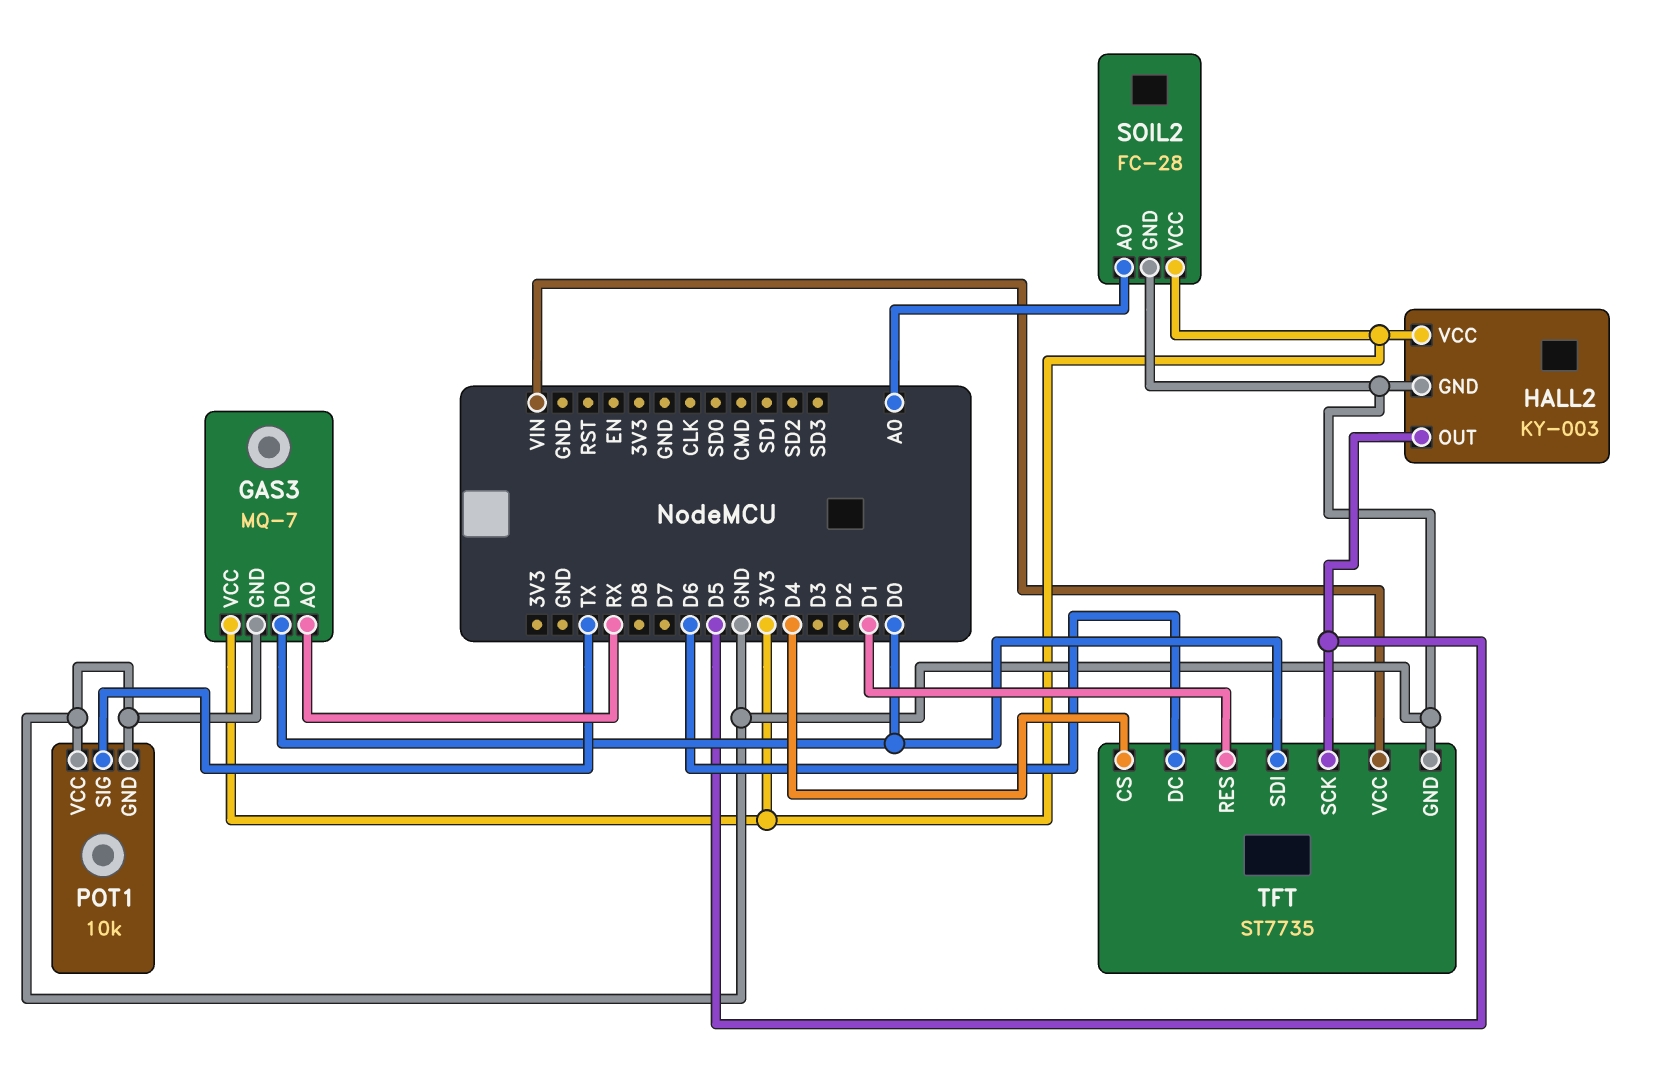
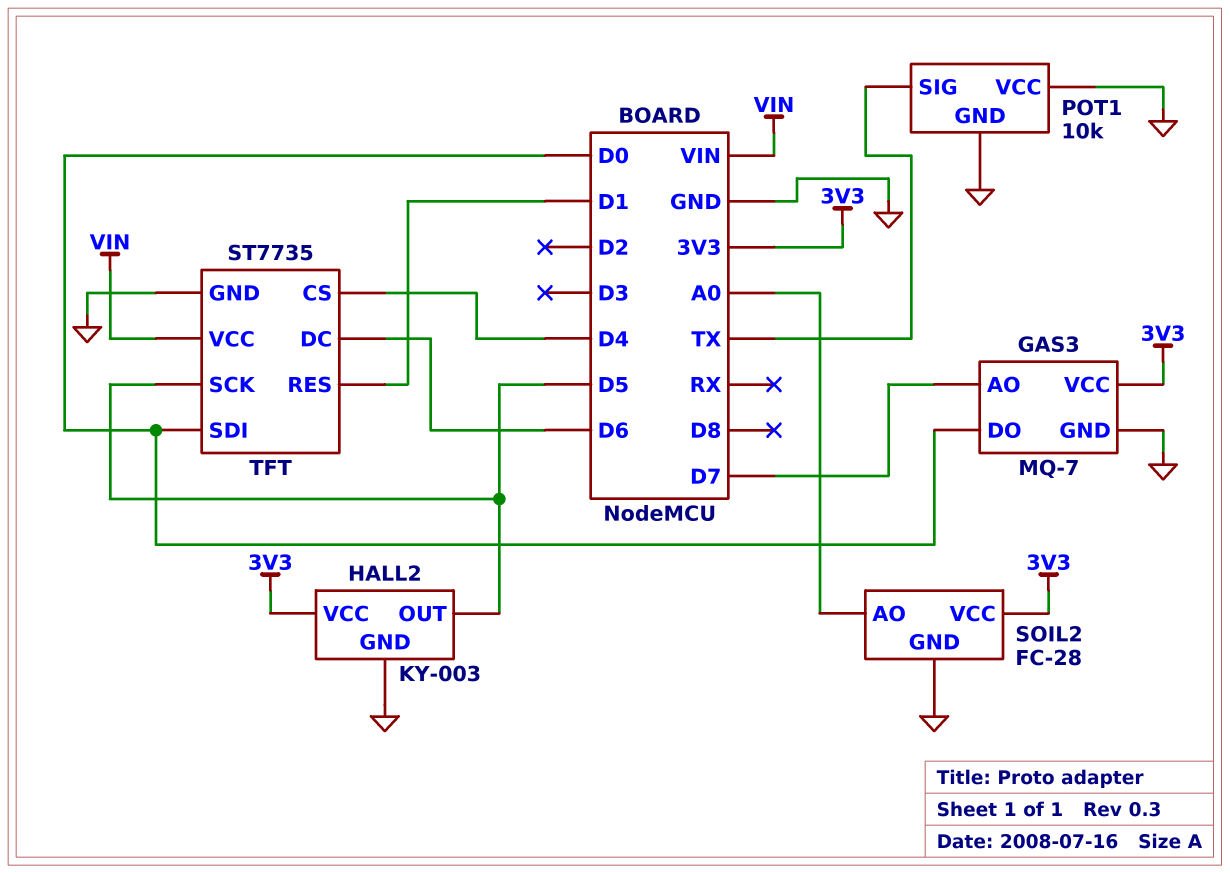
GAS3 pin AO: RX -> D7

